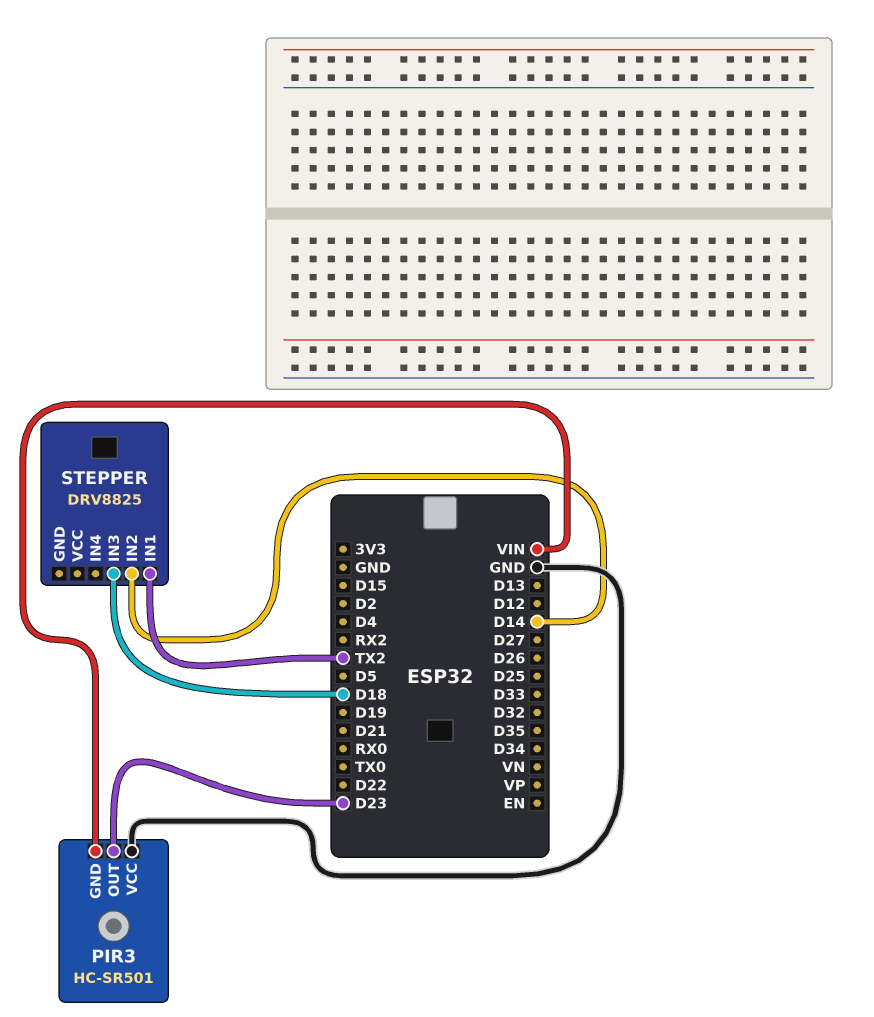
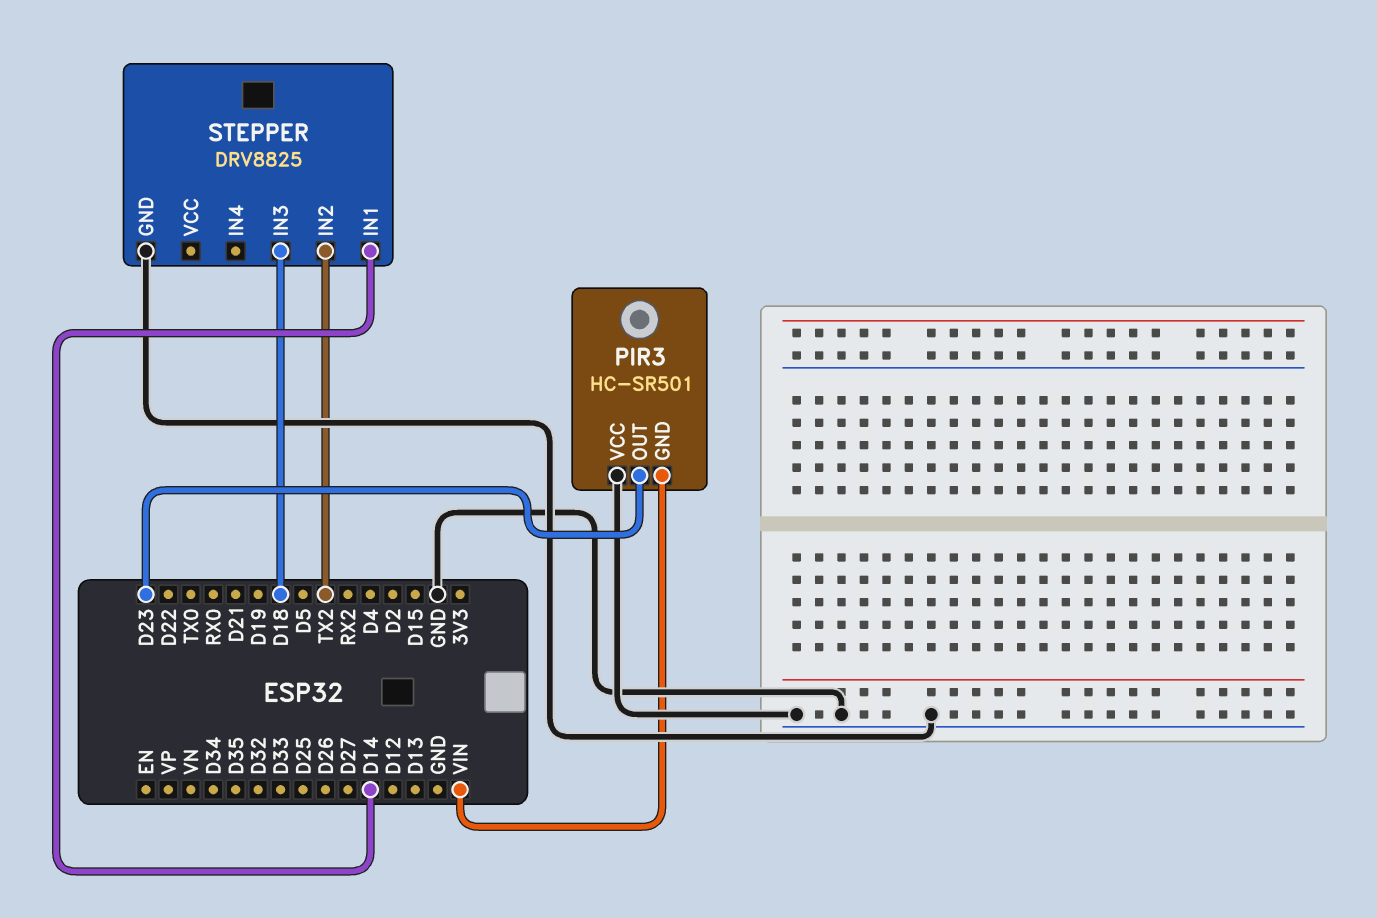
STEPPER pin GND: none -> GND
STEPPER pin IN1: TX2 -> D14
STEPPER pin IN2: D14 -> TX2

